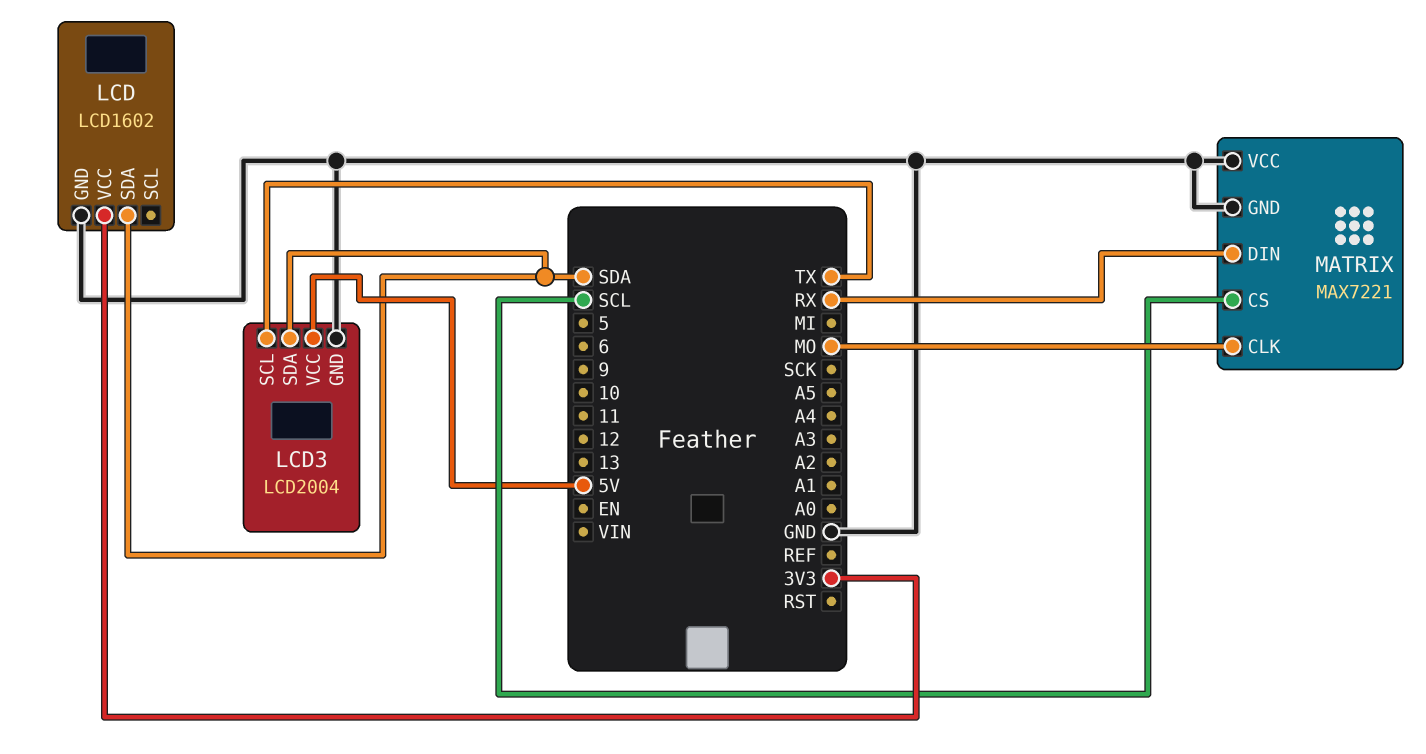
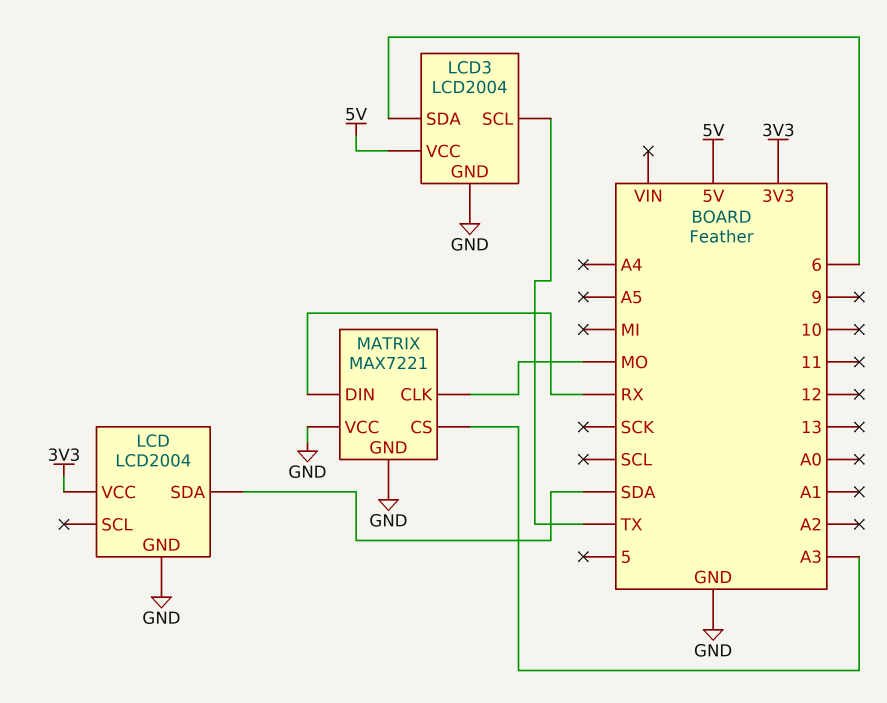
LCD: LCD1602 -> LCD2004
LCD3 pin SDA: SDA -> 6
MATRIX pin CS: SCL -> A3

